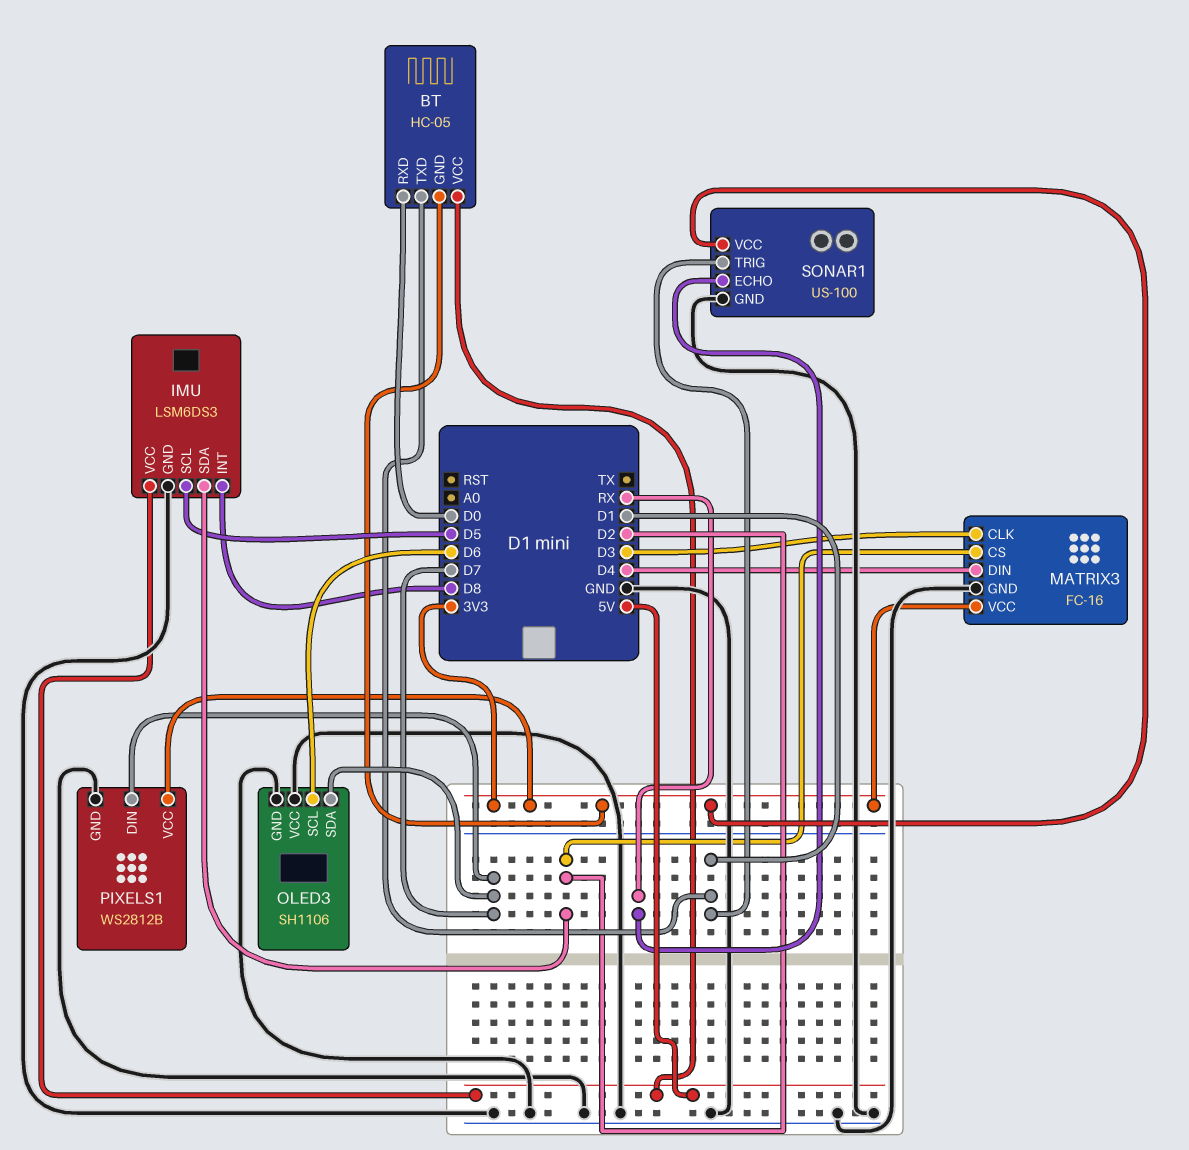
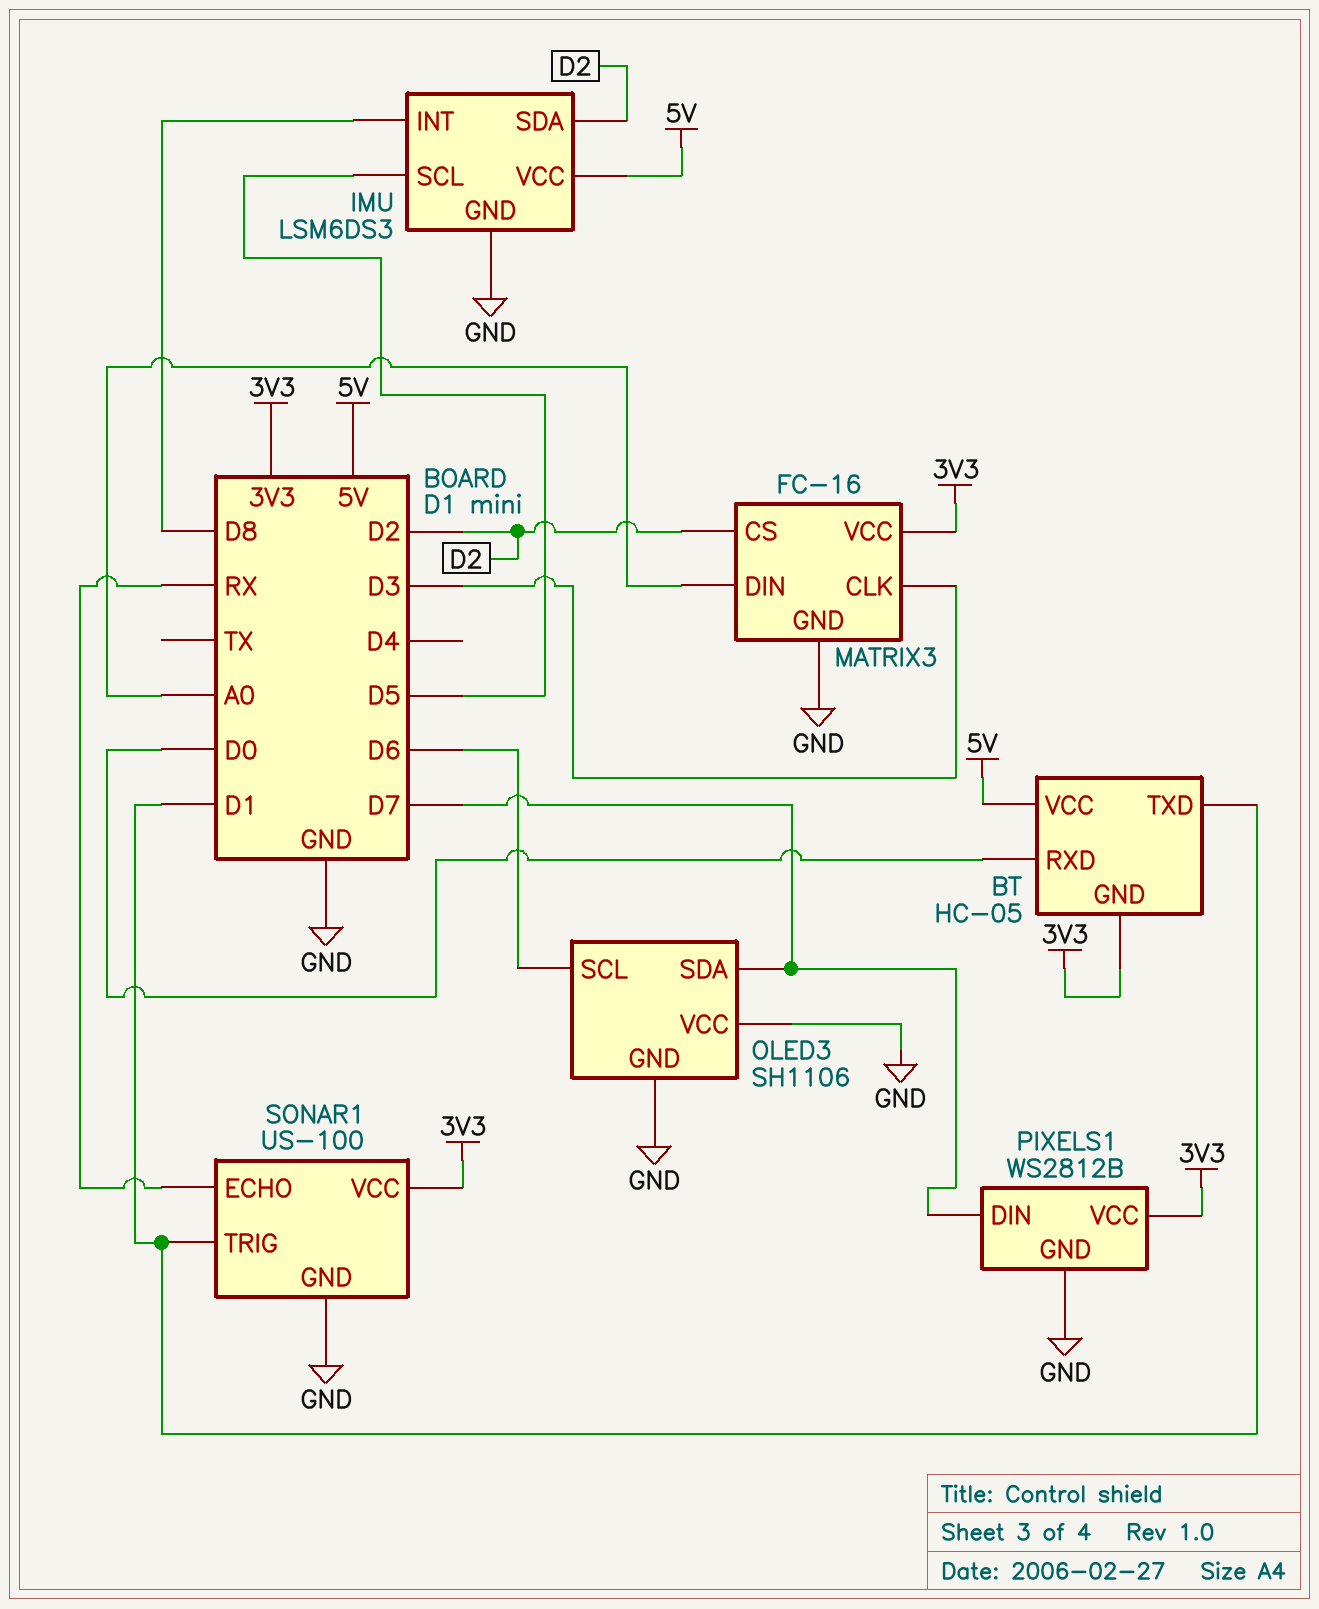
MATRIX3 pin DIN: D4 -> A0

